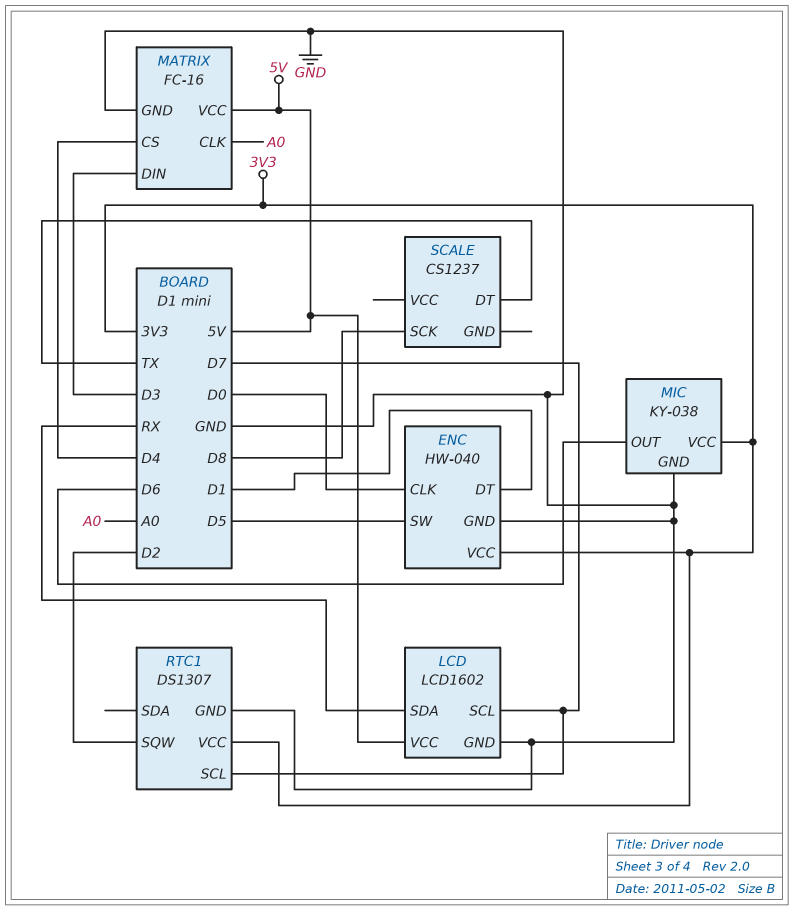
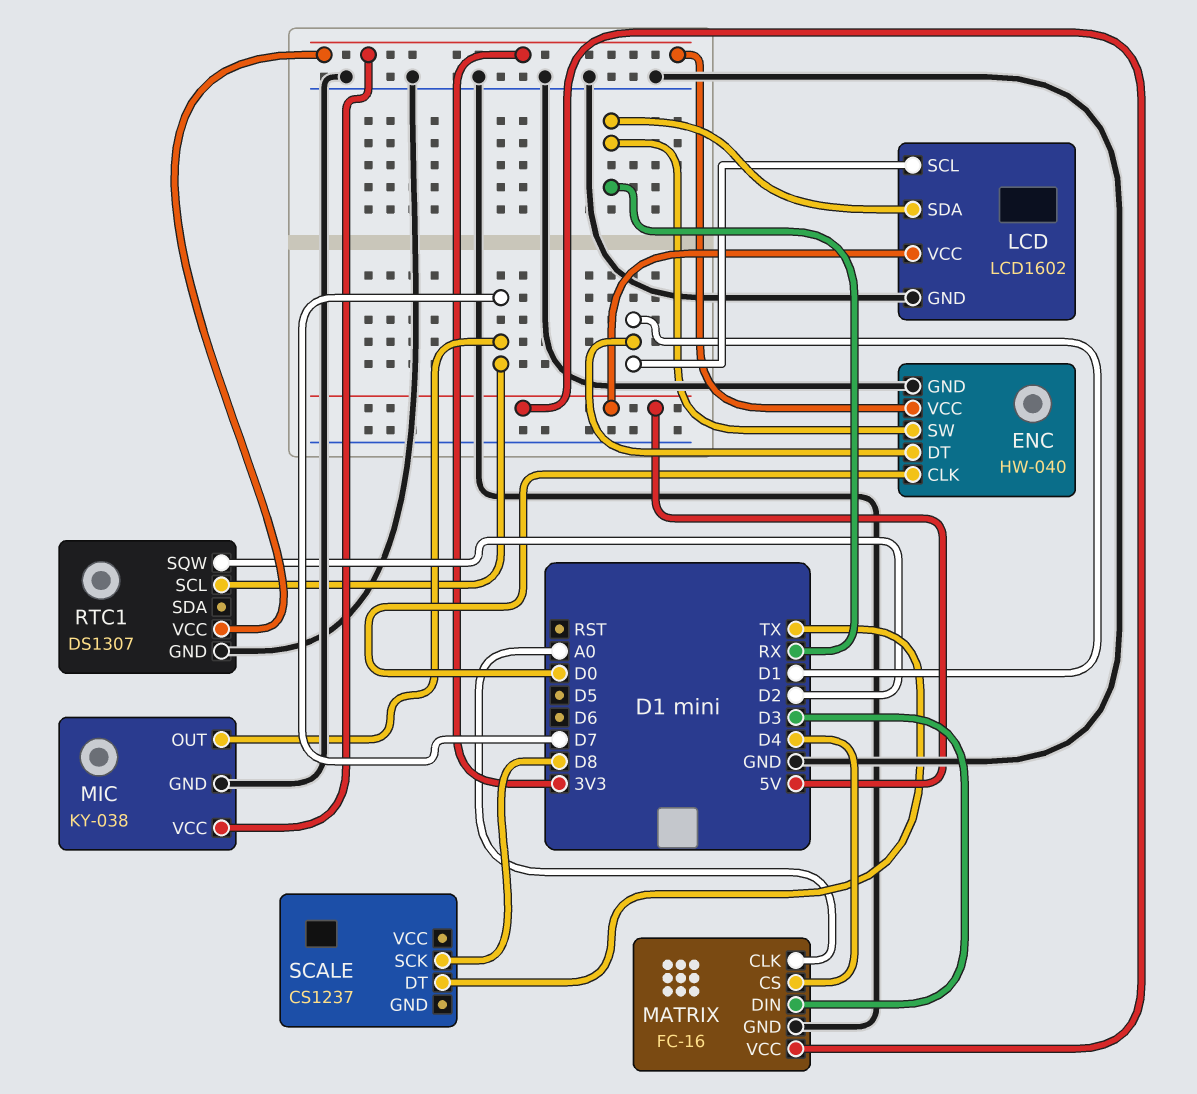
ENC pin SW: D5 -> RX
LCD pin SCL: D7 -> D1
MIC pin OUT: D6 -> D7

